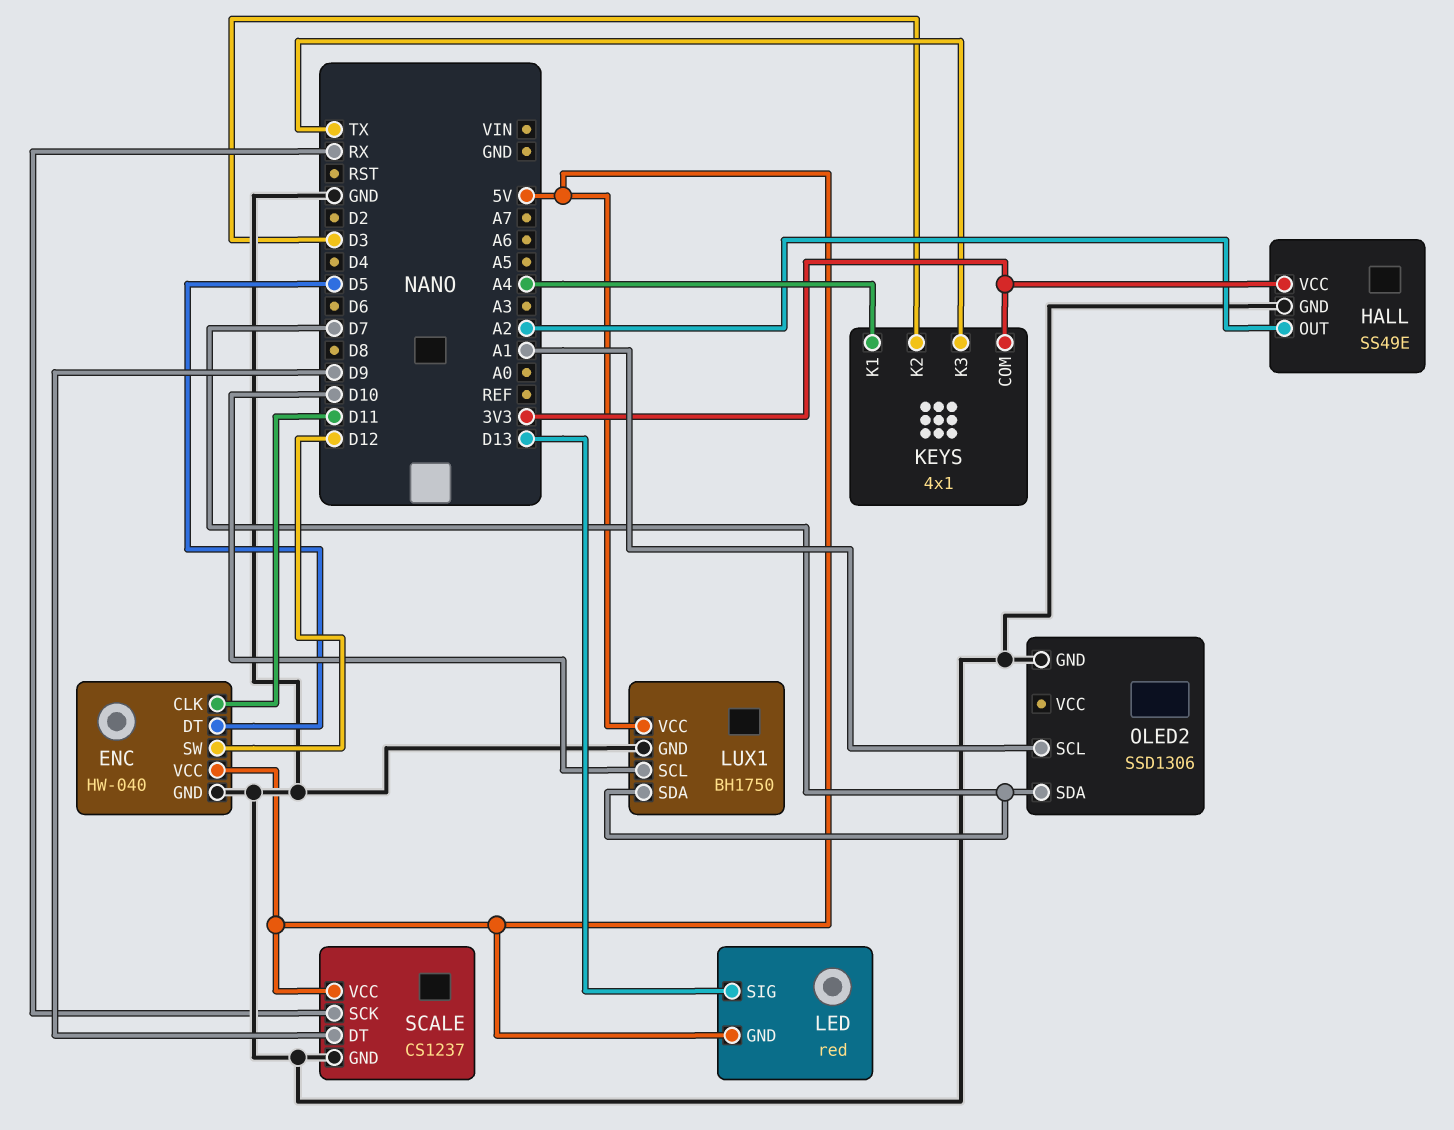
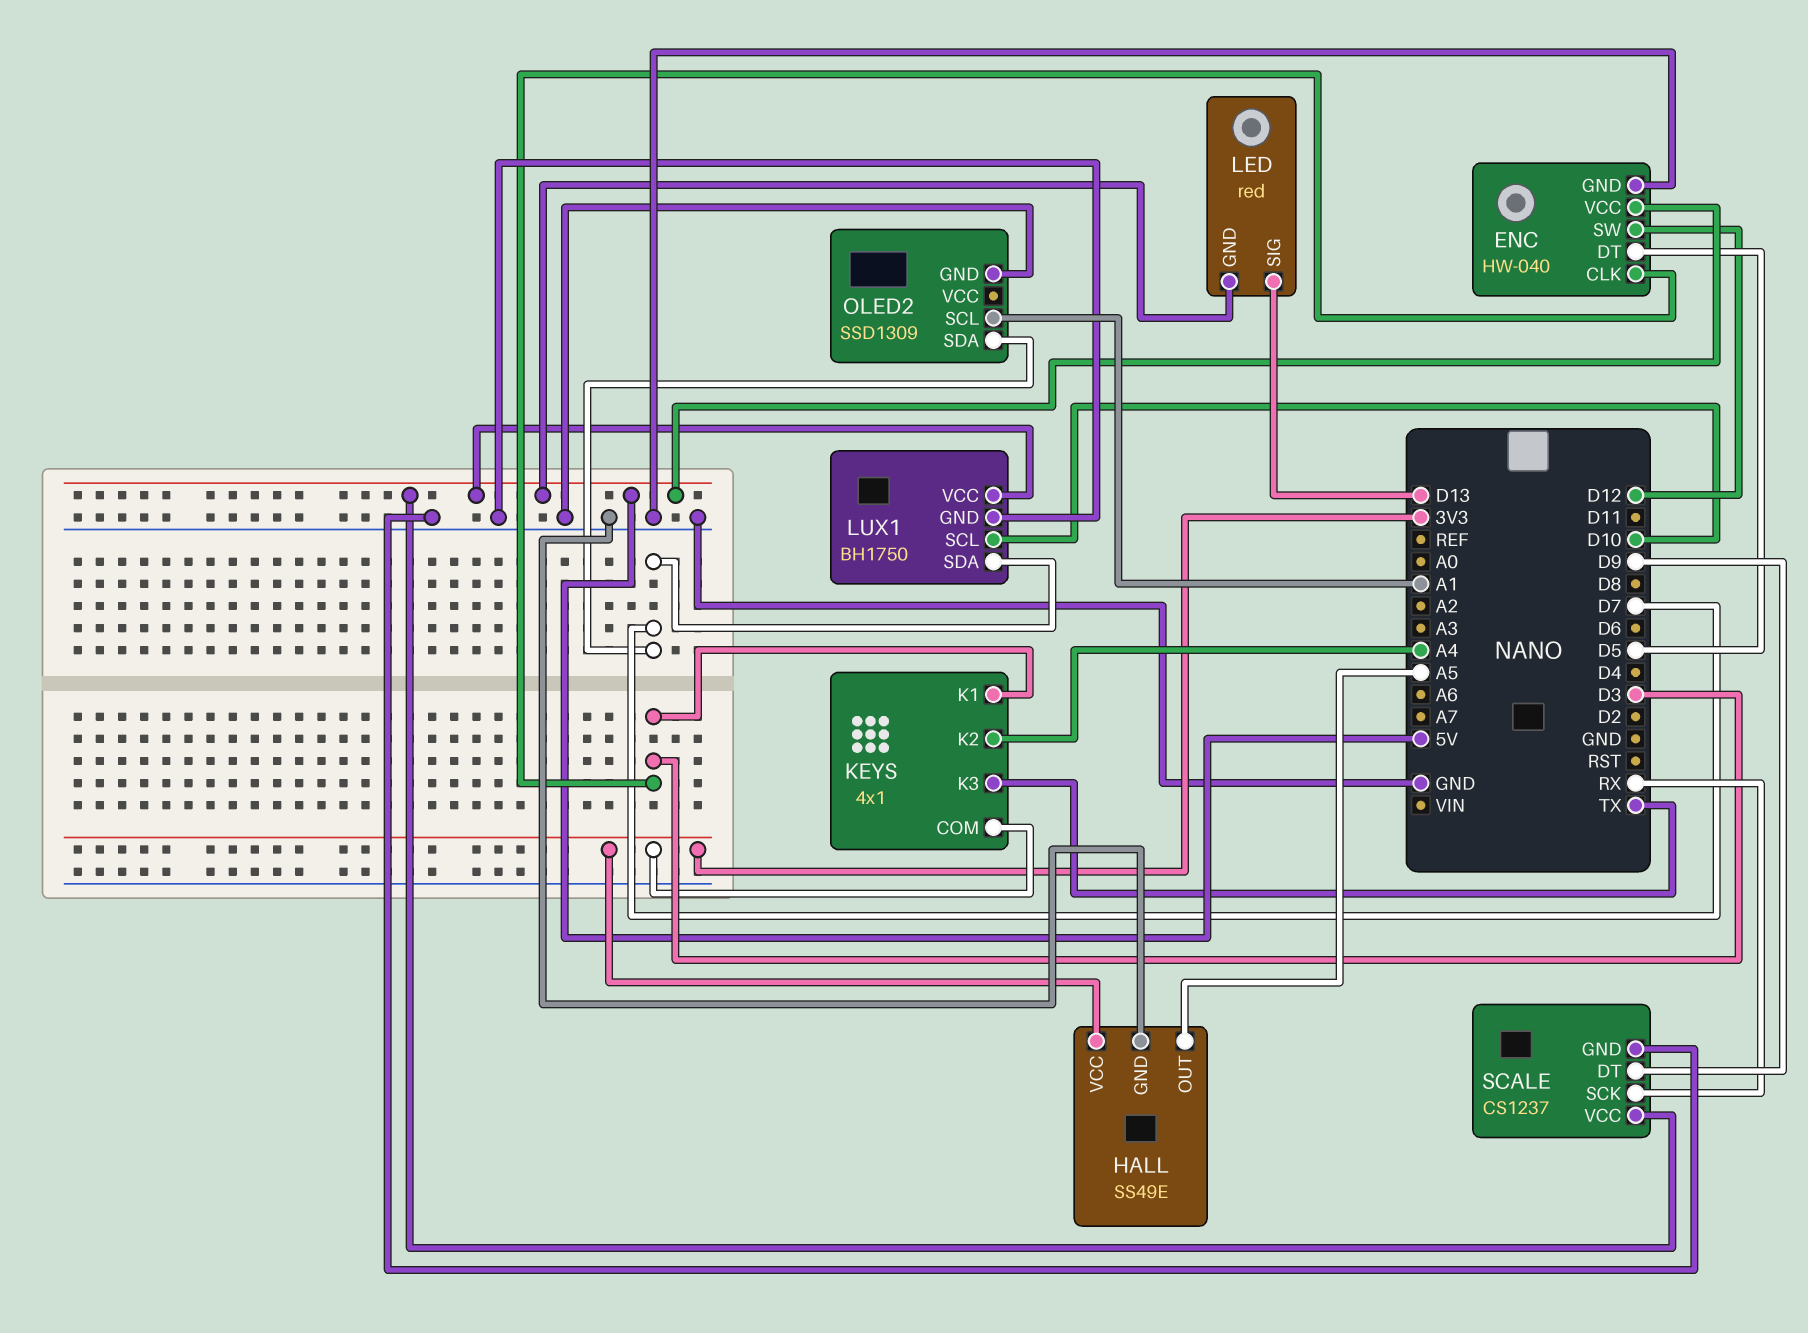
ENC pin CLK: D11 -> D3
HALL pin OUT: A2 -> A5
KEYS pin K1: A4 -> D3
KEYS pin K2: D3 -> A4
OLED2: SSD1306 -> SSD1309

